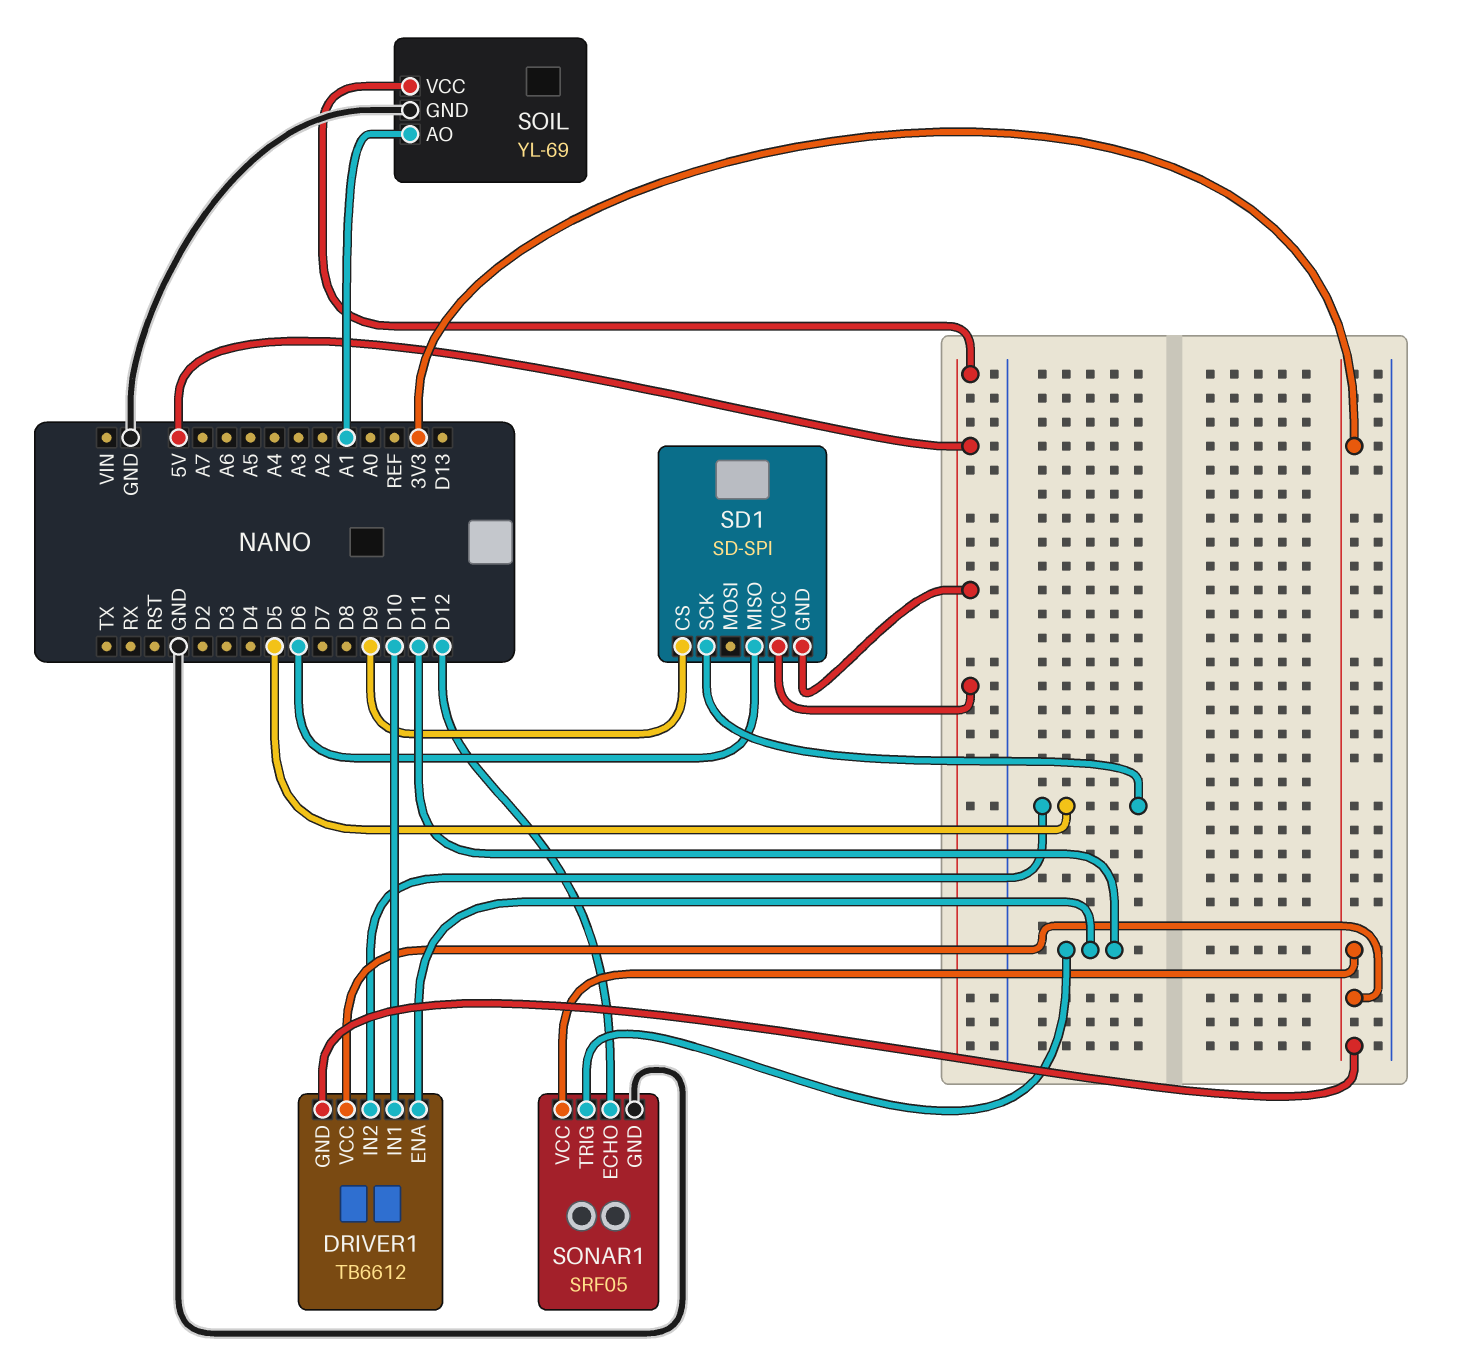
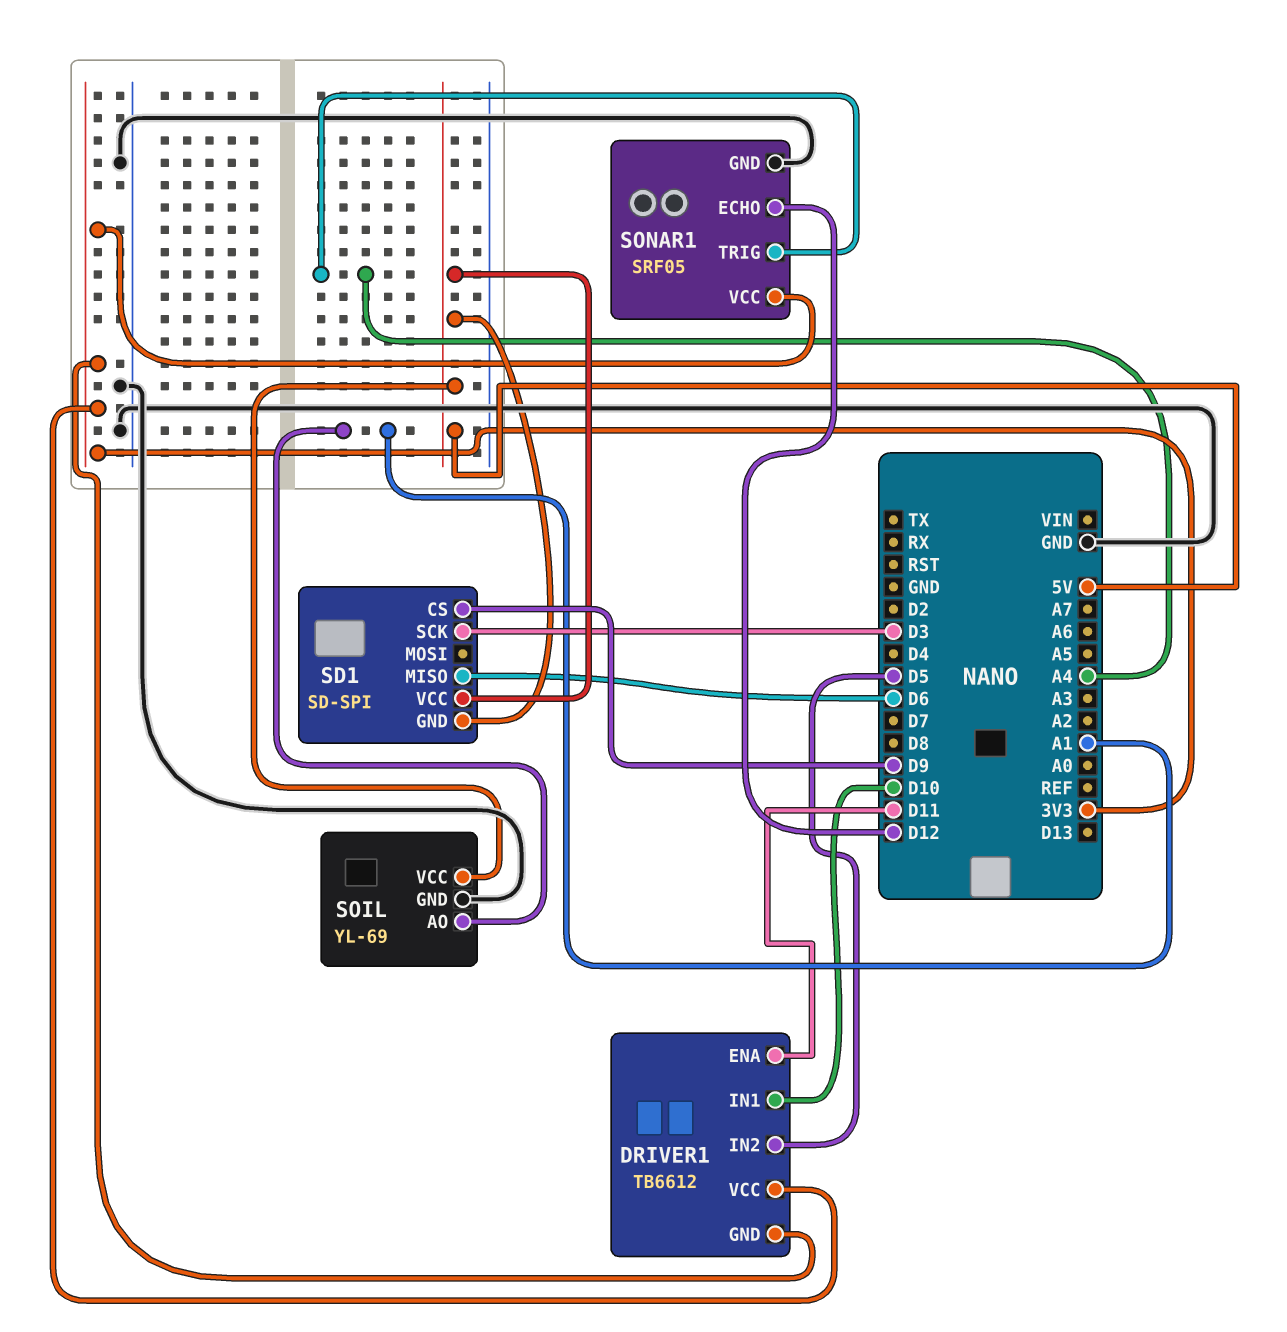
SD1 pin SCK: D5 -> D3
SONAR1 pin TRIG: D11 -> A4

